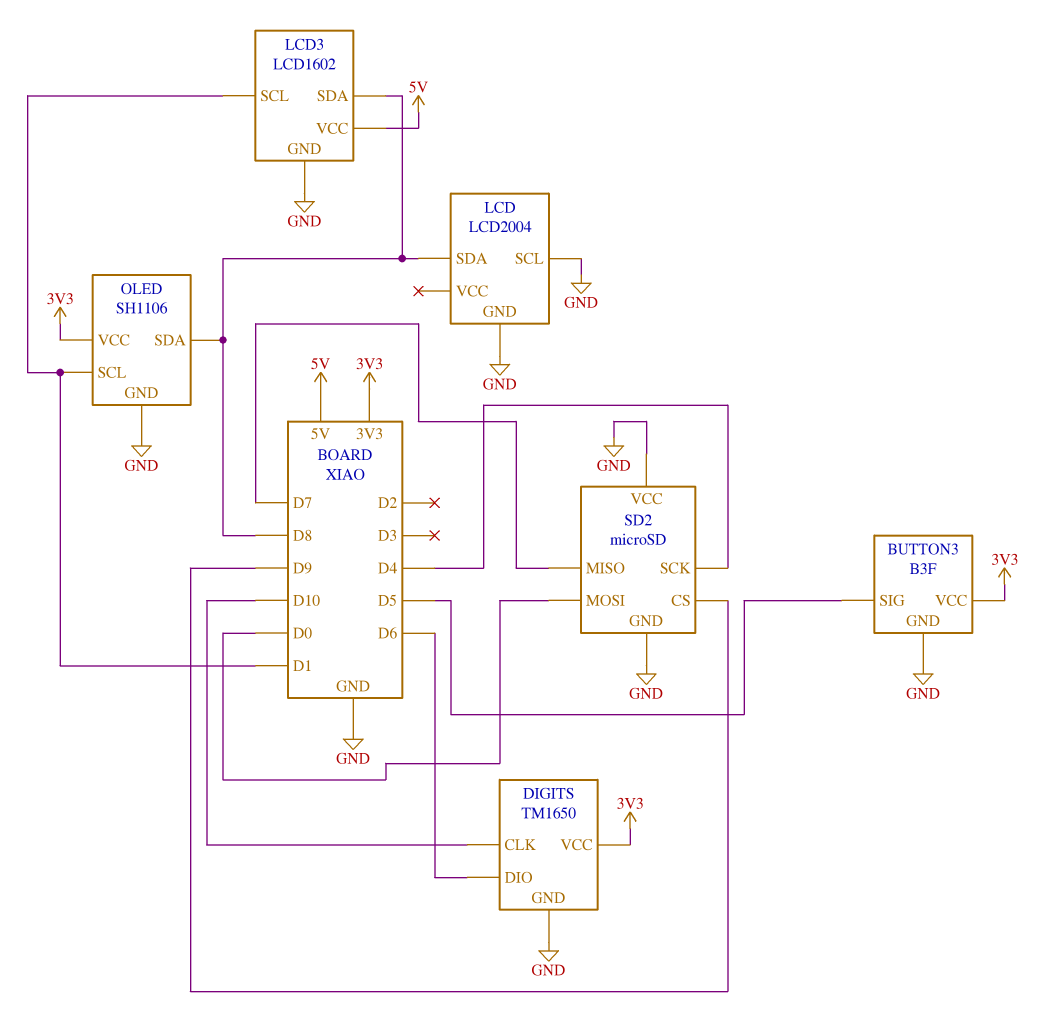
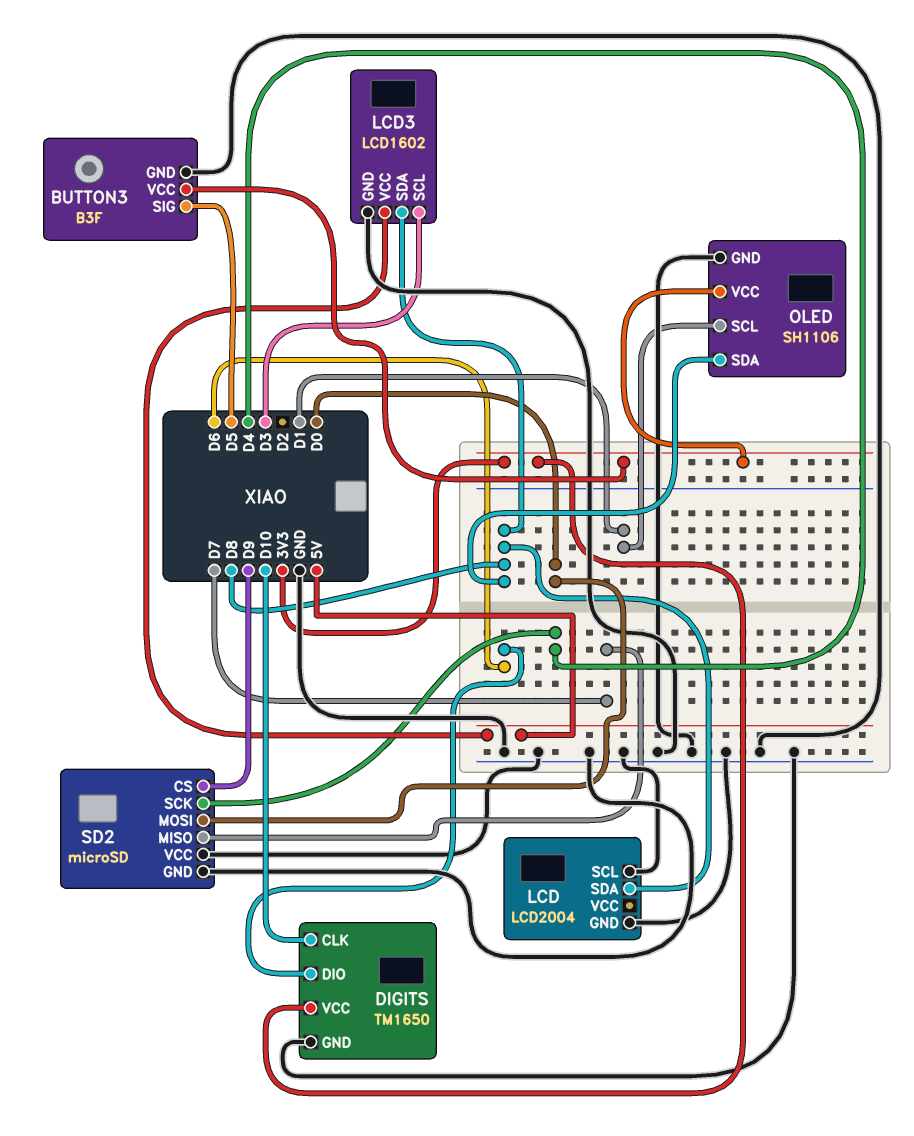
LCD3 pin SCL: D1 -> D3

